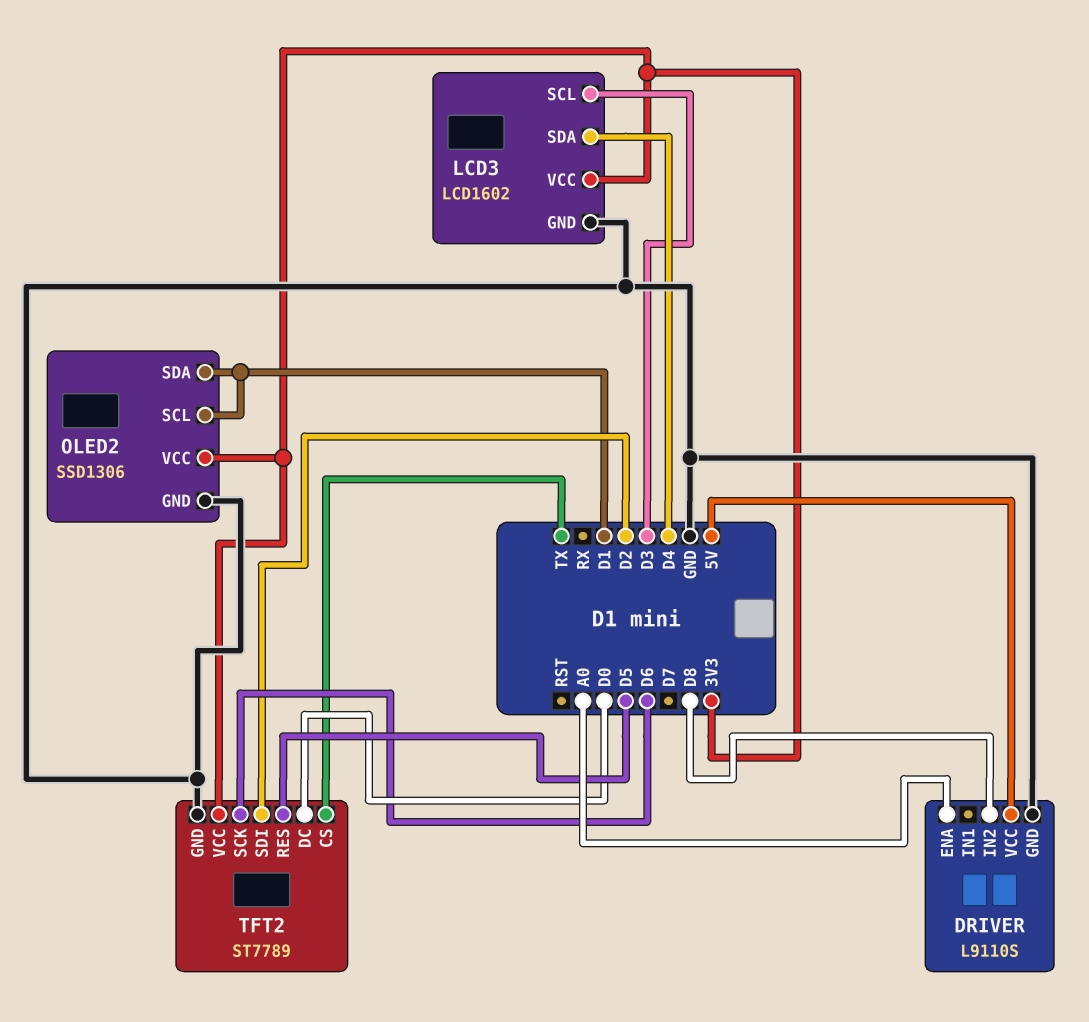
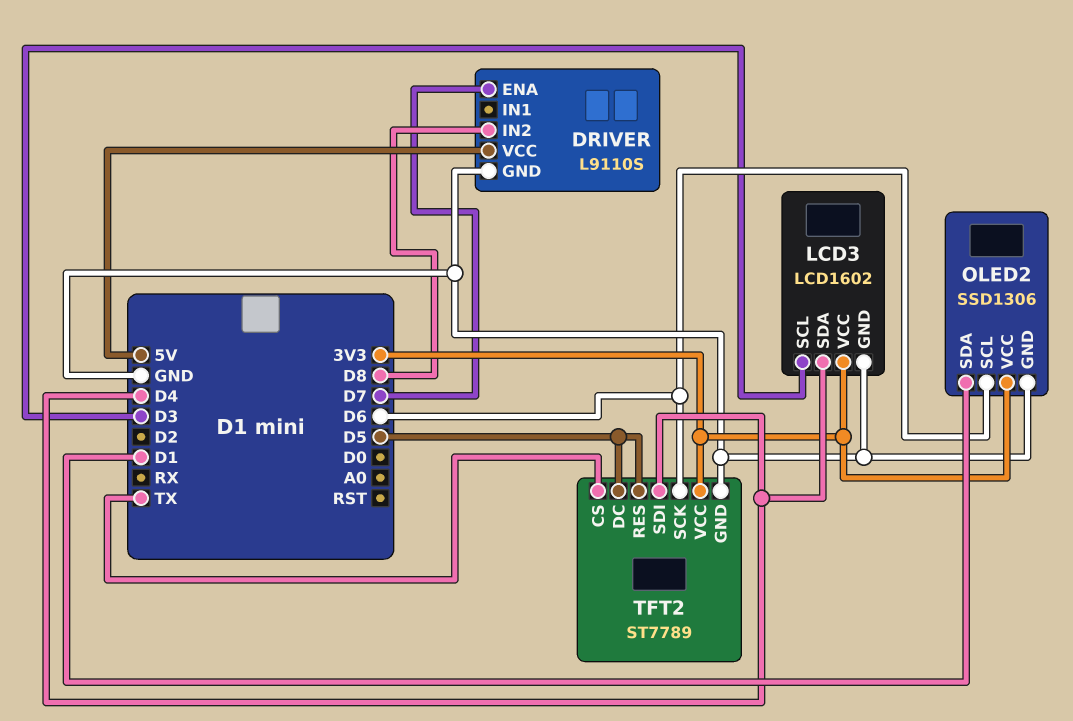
DRIVER pin ENA: A0 -> D7
OLED2 pin SCL: D1 -> D6
TFT2 pin DC: D0 -> D5
TFT2 pin SDI: D2 -> D4

